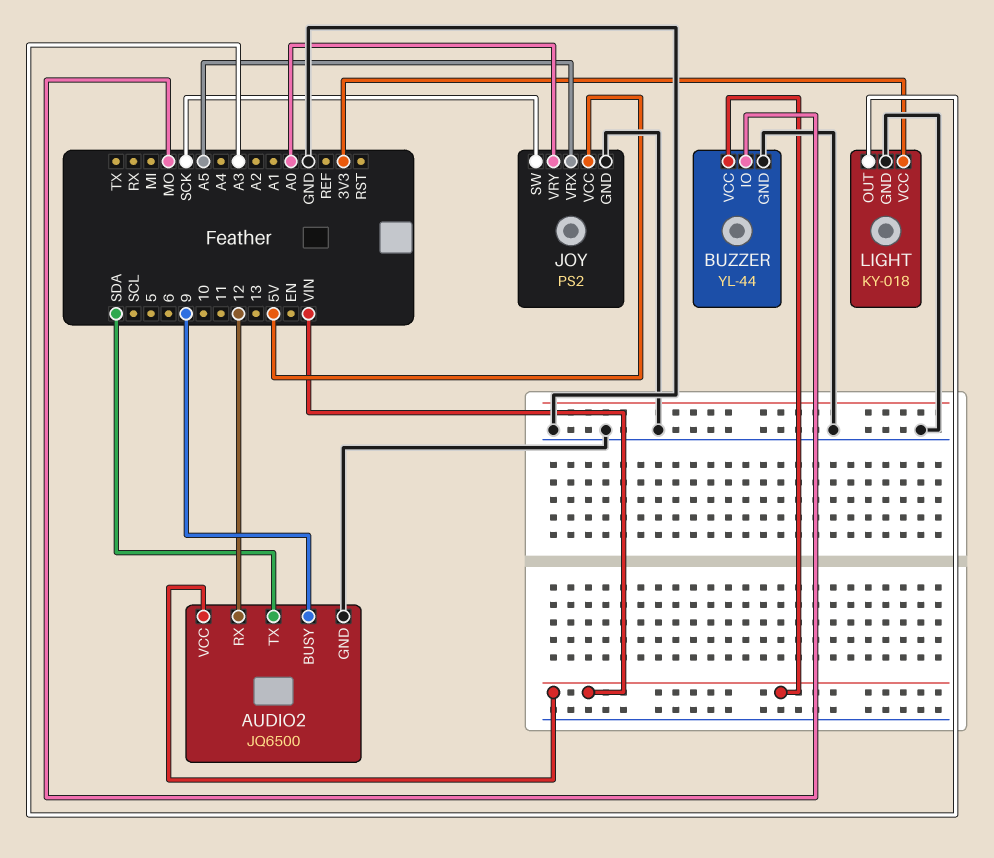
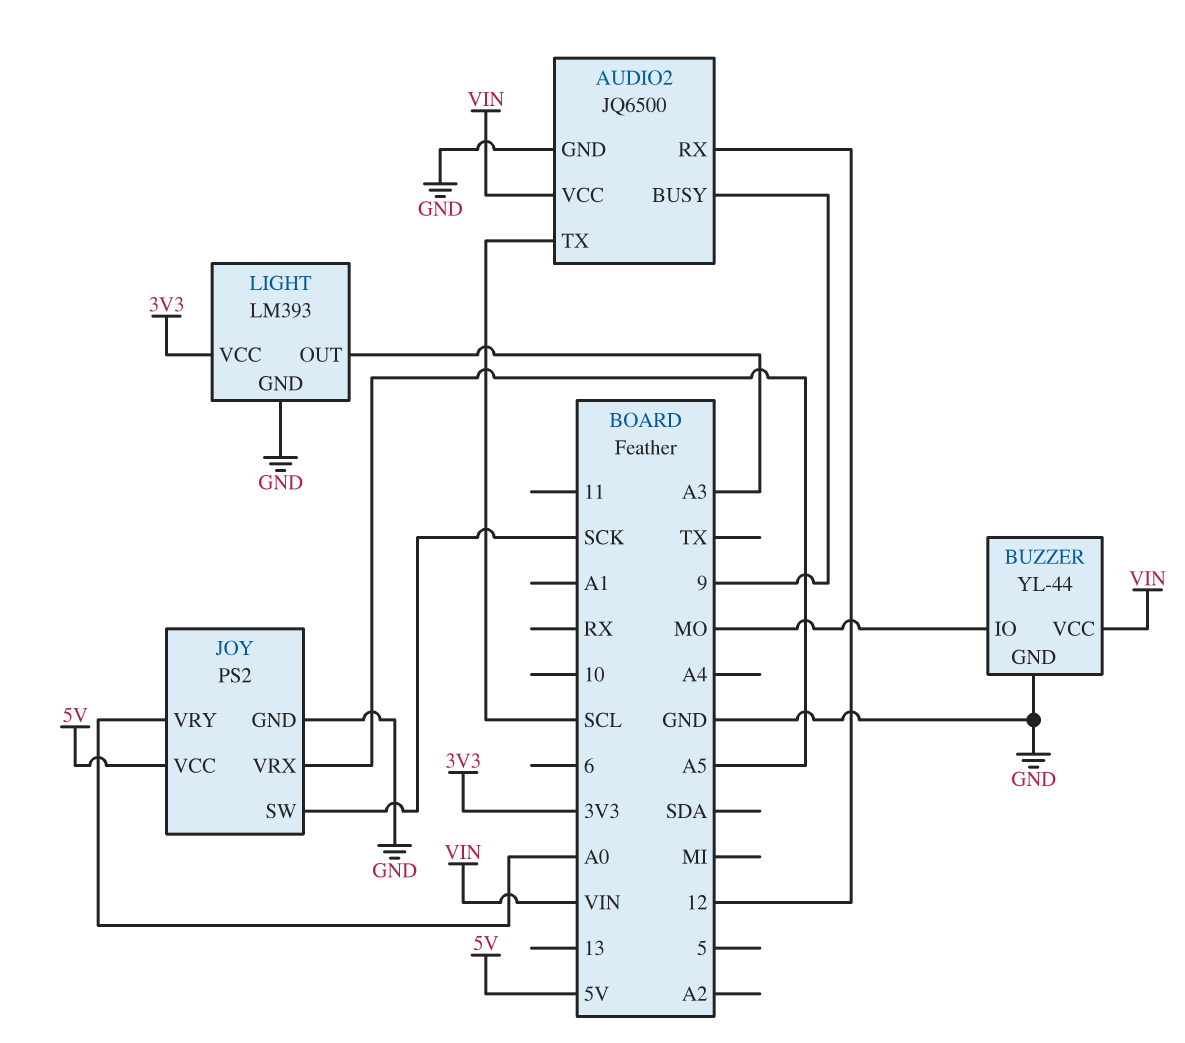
AUDIO2 pin TX: SDA -> SCL
LIGHT: KY-018 -> LM393

